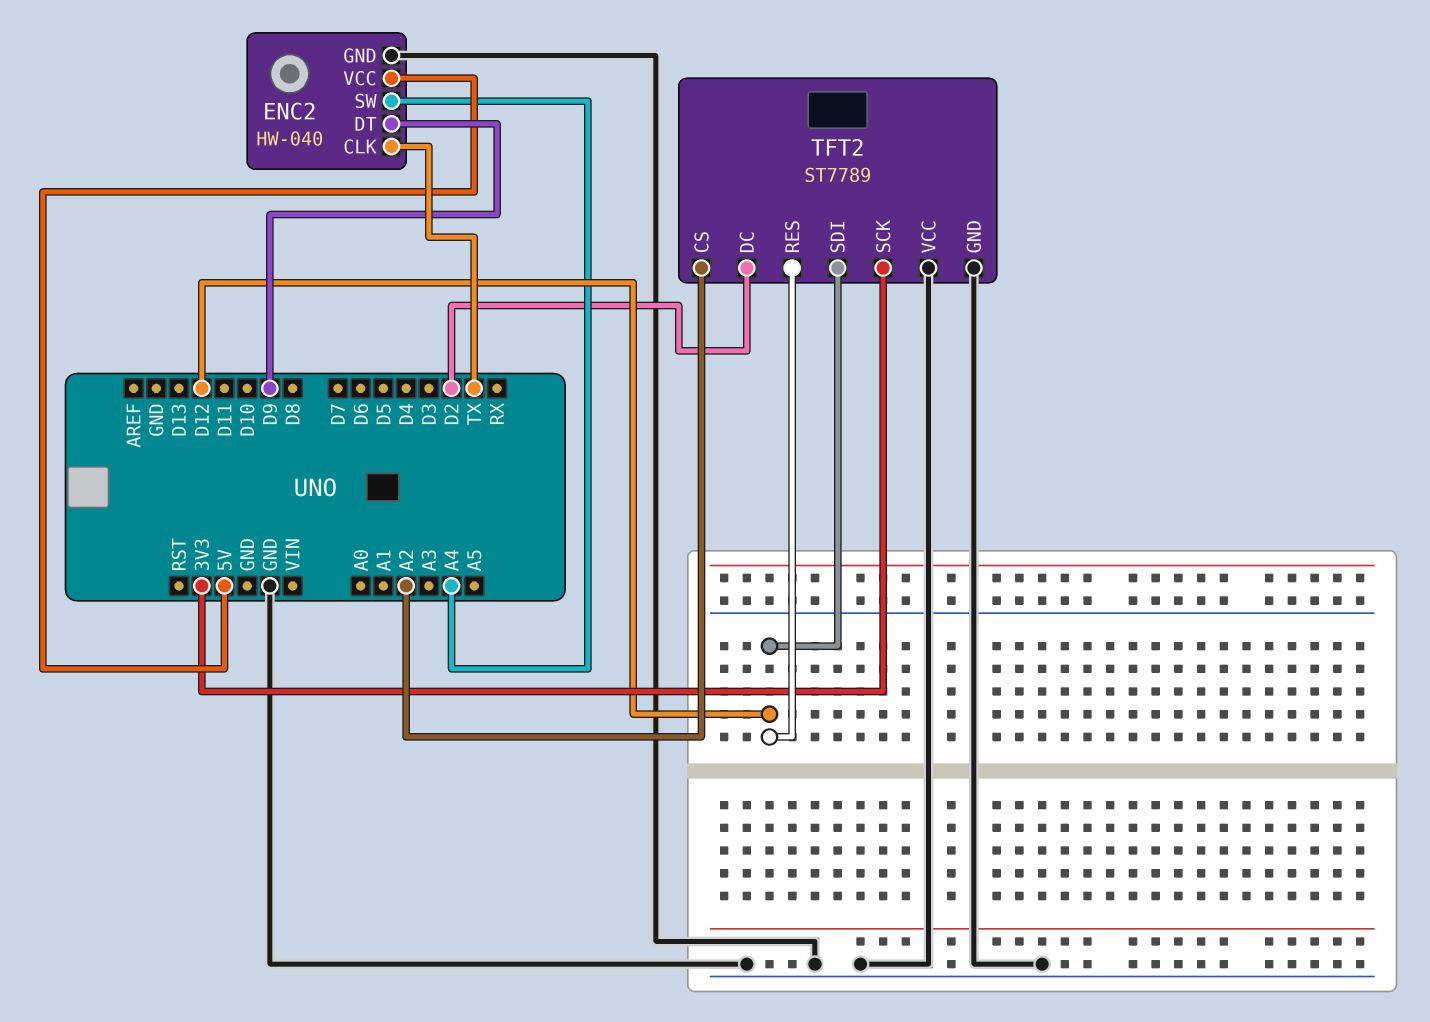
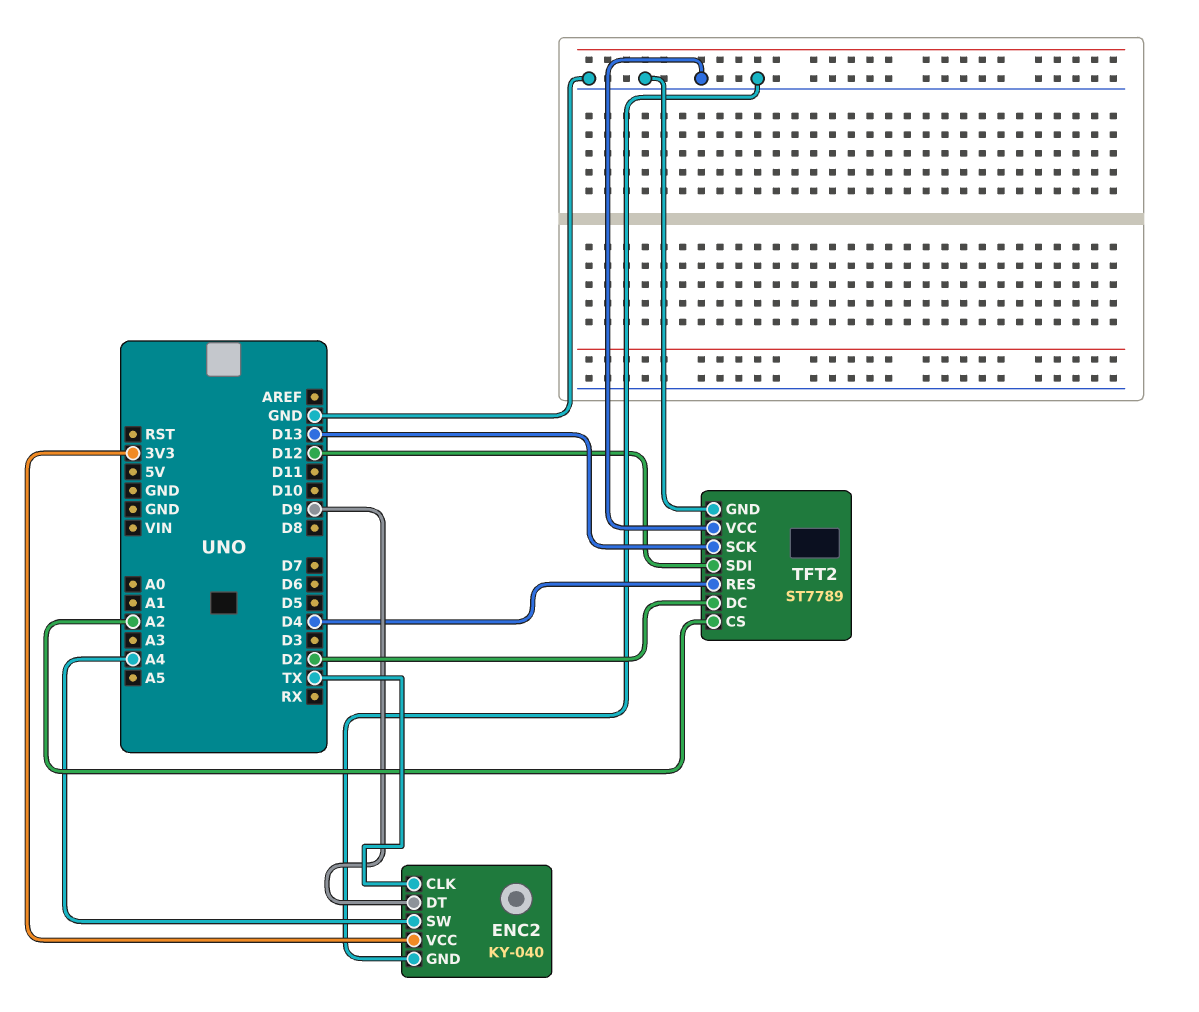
ENC2: HW-040 -> KY-040
ENC2 pin VCC: 5V -> 3V3
TFT2 pin RES: D12 -> D4
TFT2 pin SCK: 3V3 -> D13

